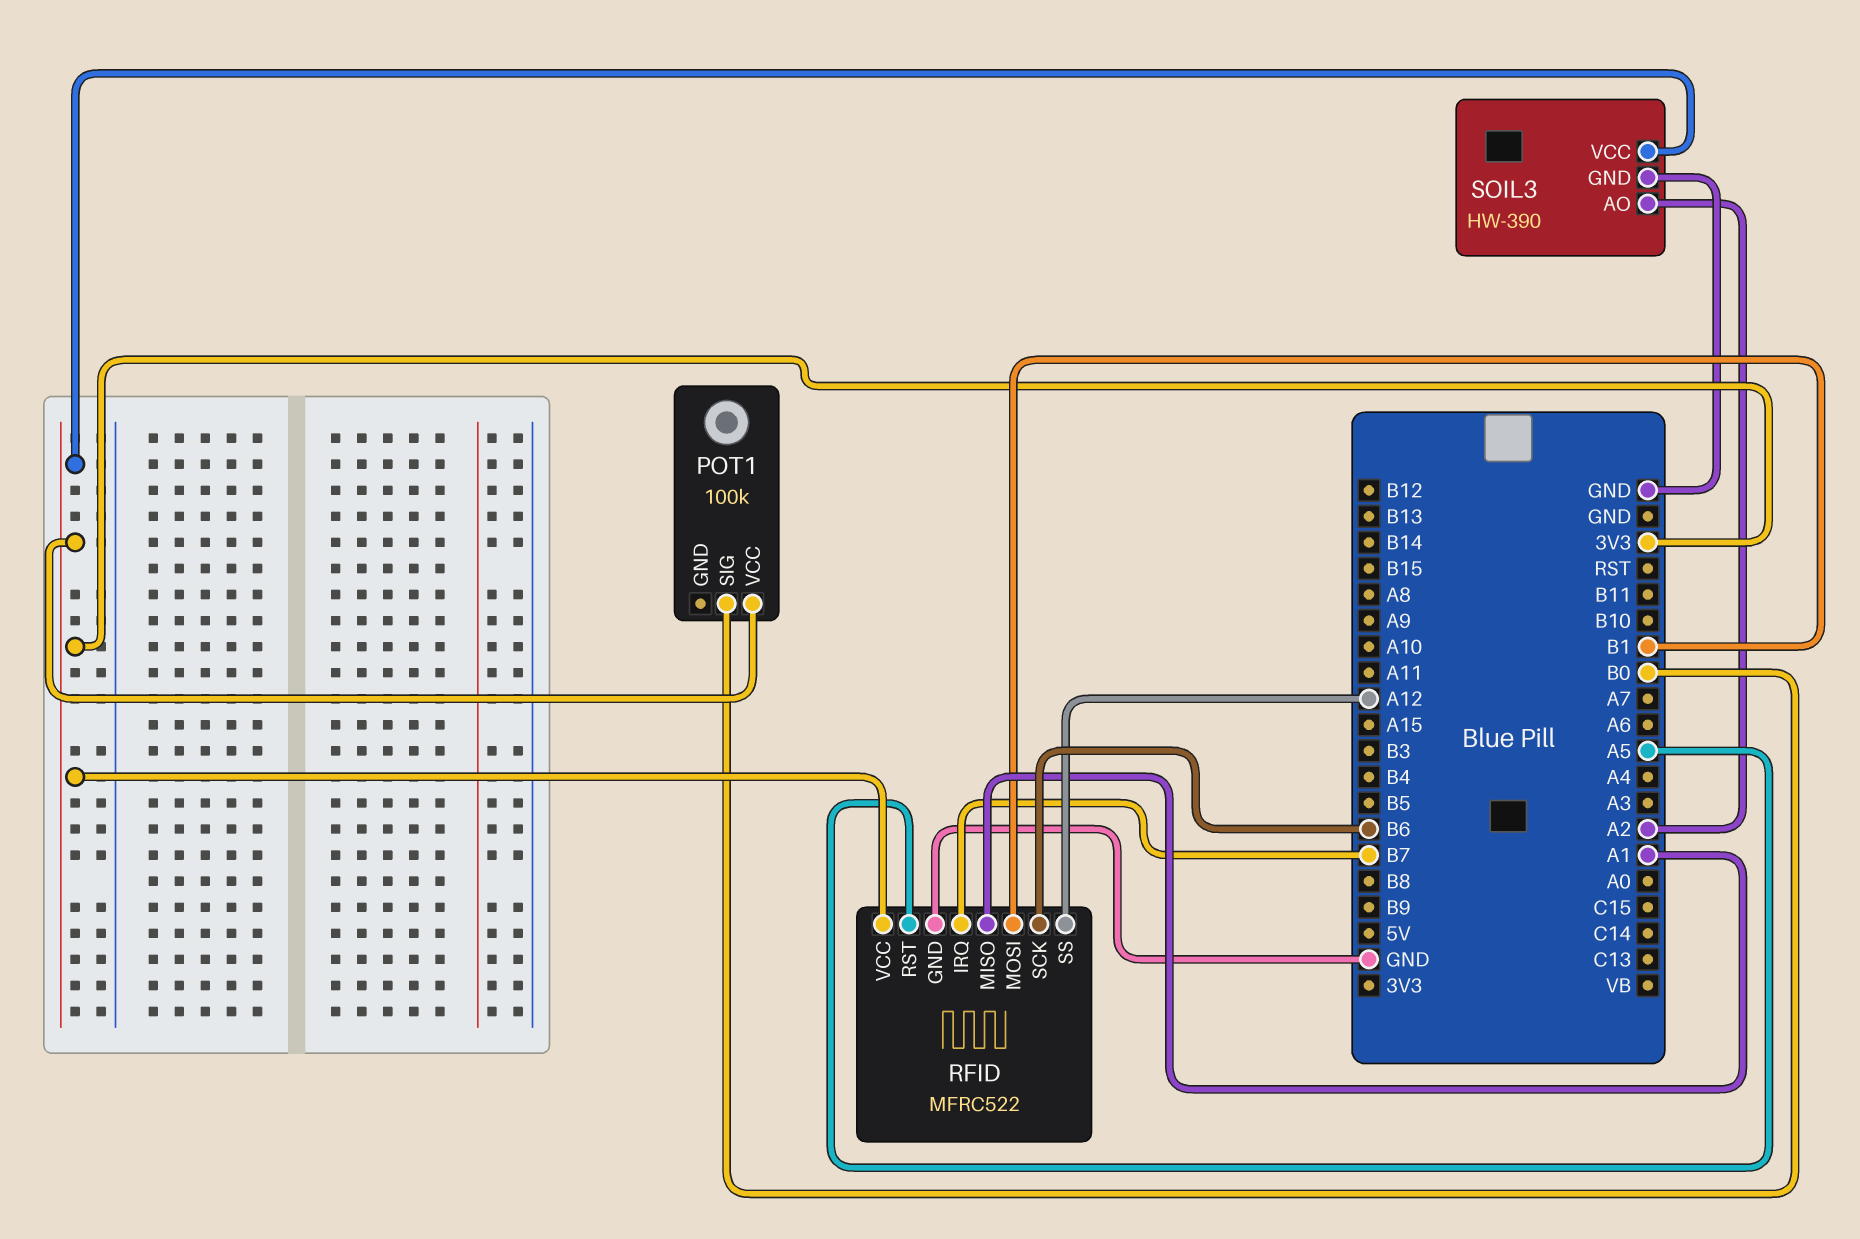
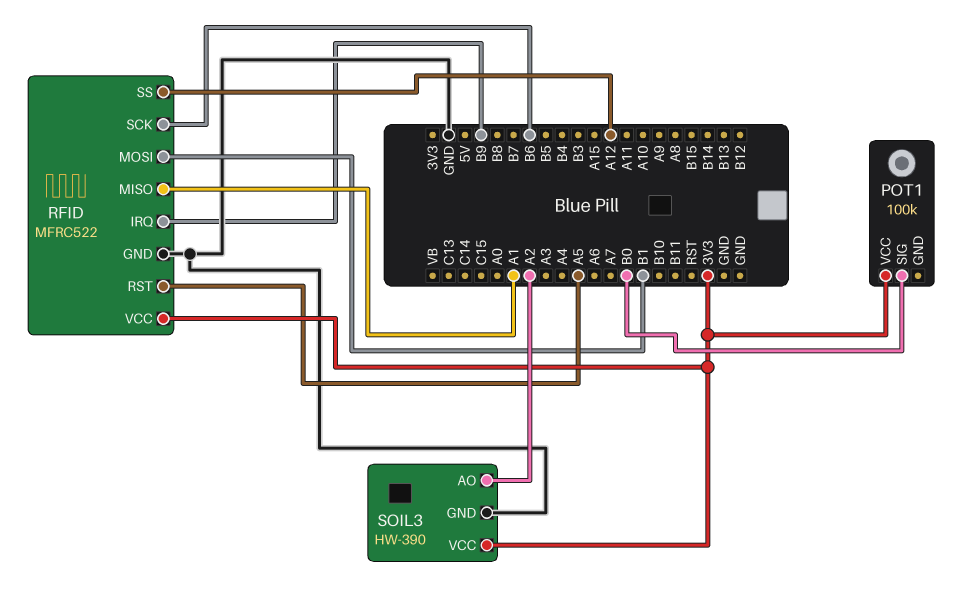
RFID pin IRQ: B7 -> B9

